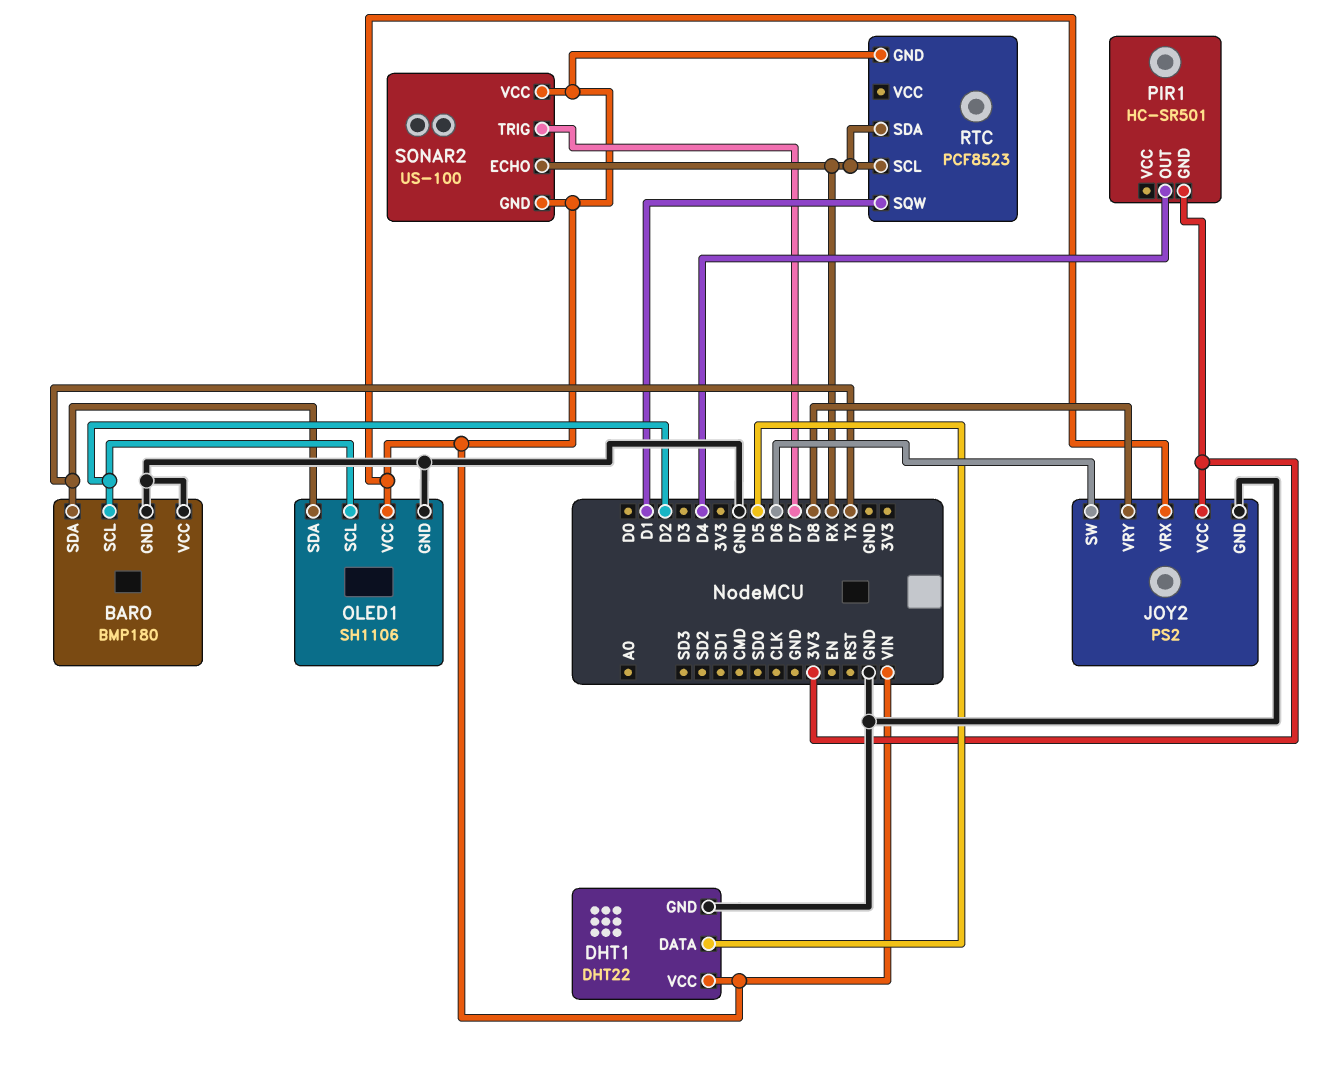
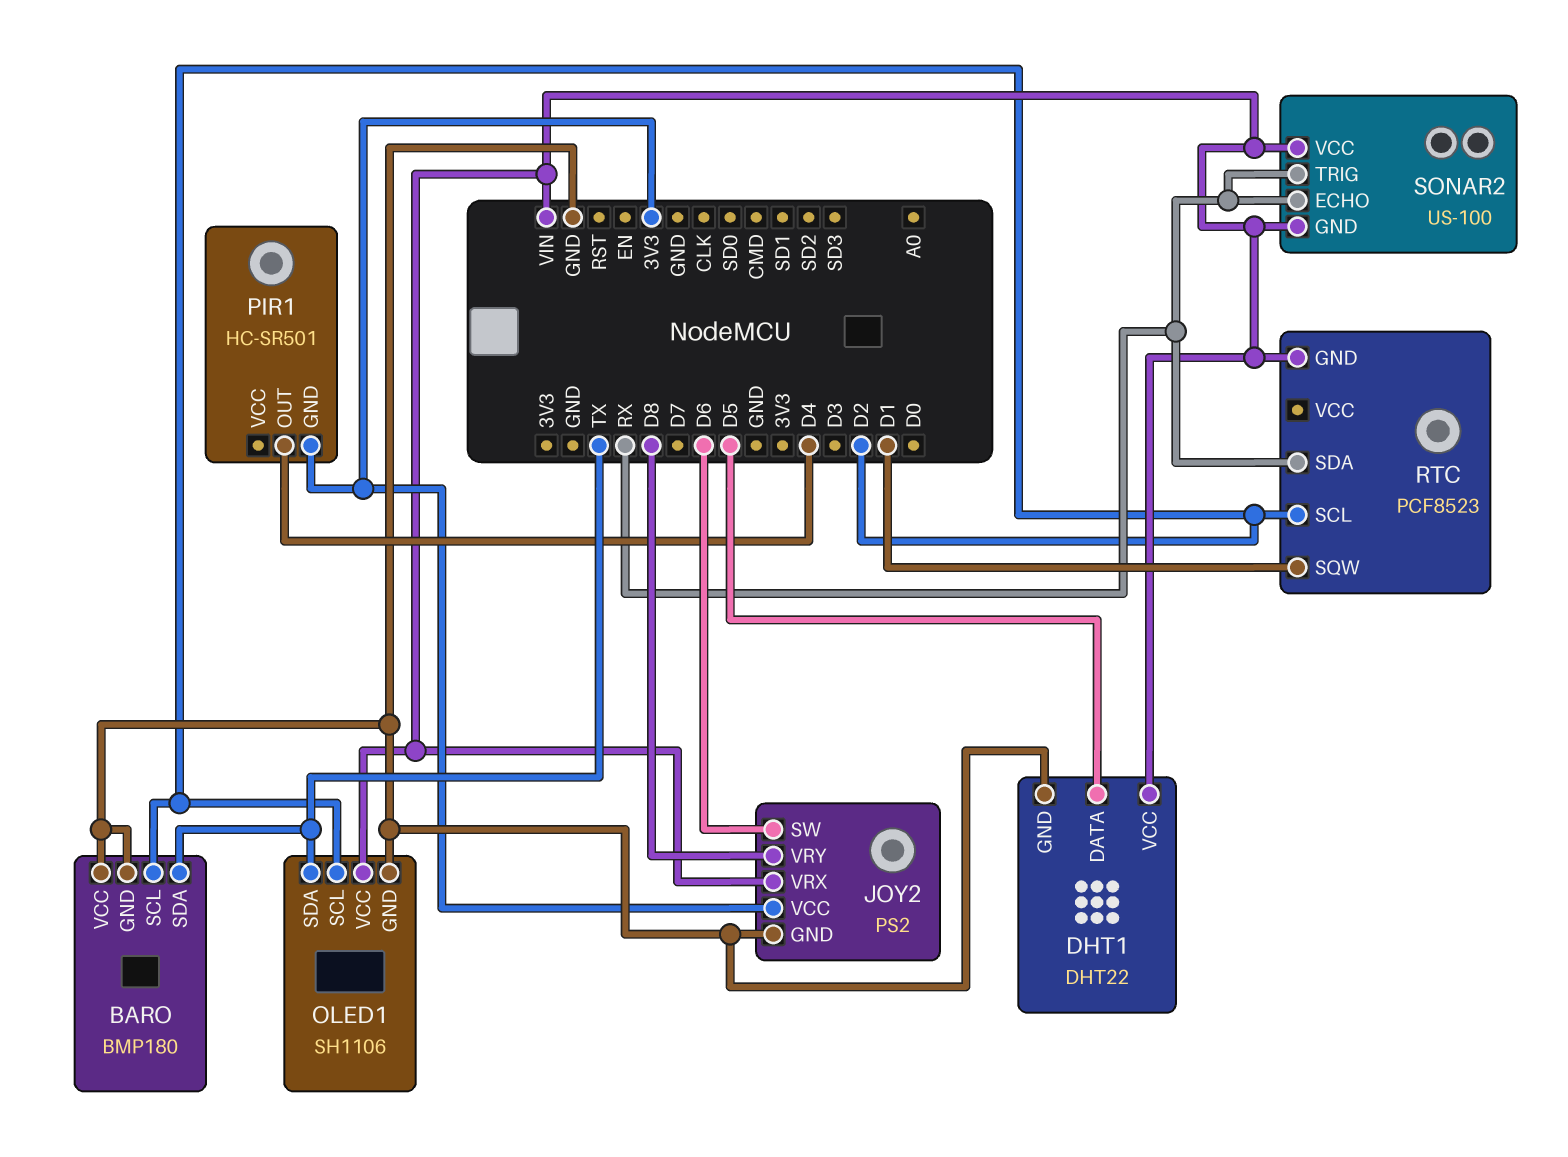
RTC pin SCL: RX -> D2
SONAR2 pin TRIG: D7 -> RX

